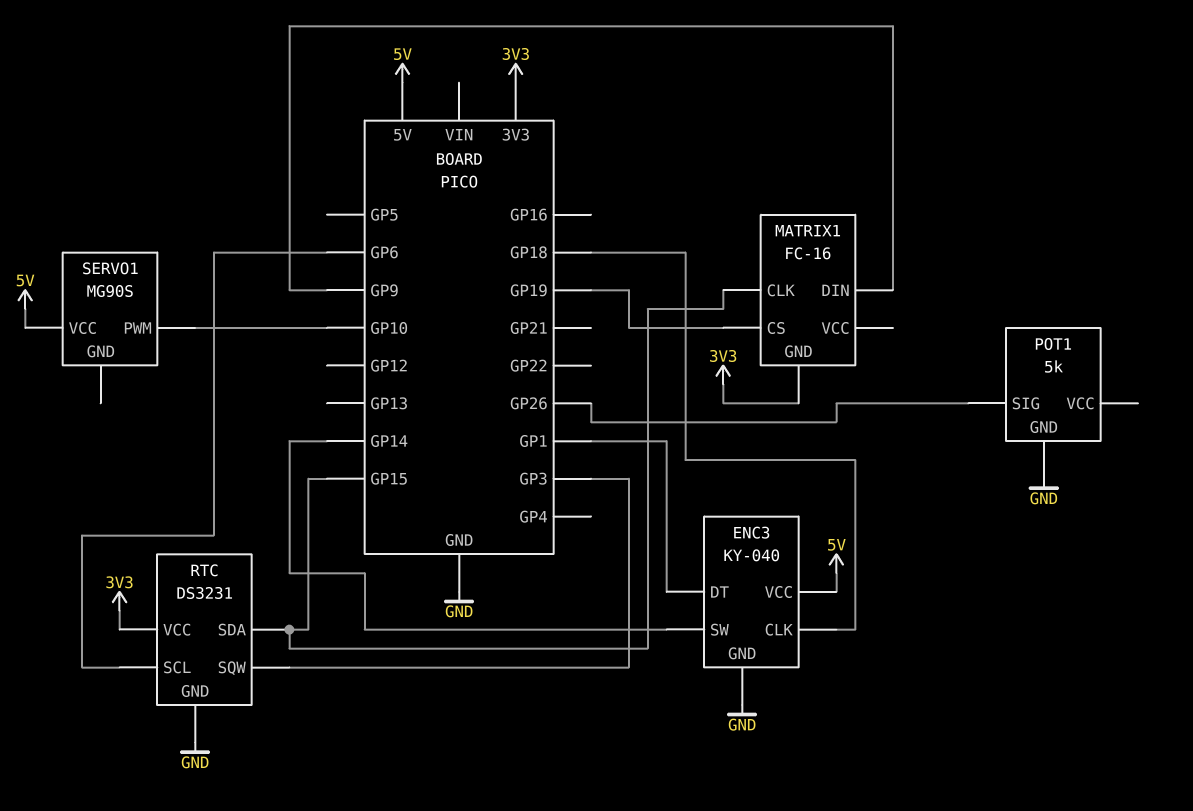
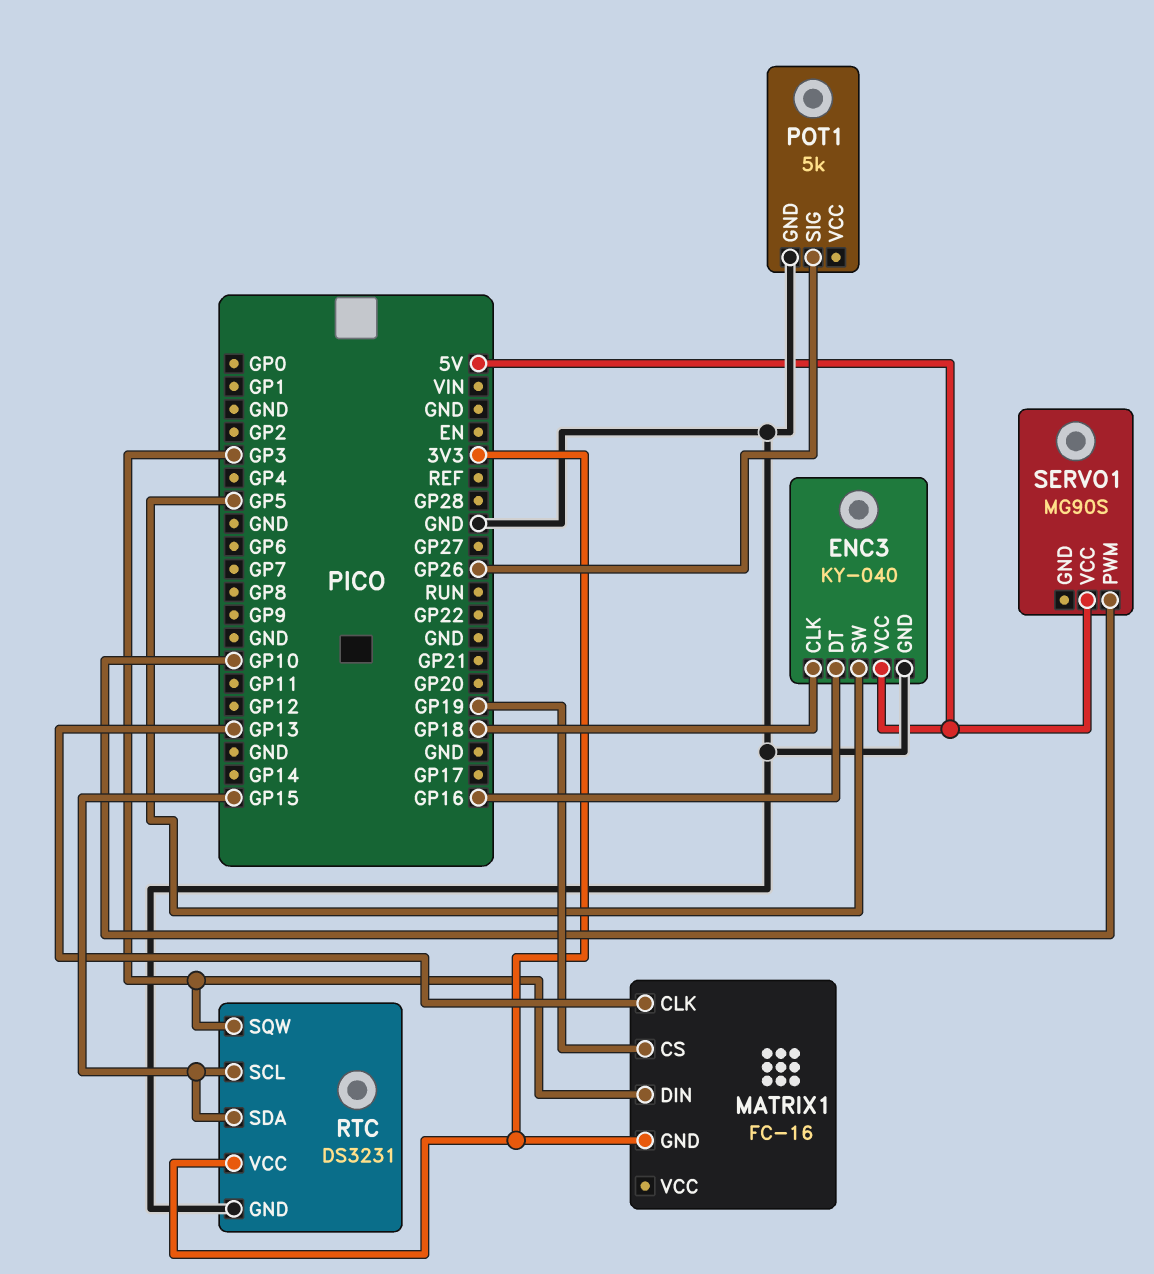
ENC3 pin DT: GP1 -> GP16
ENC3 pin SW: GP14 -> GP5
MATRIX1 pin CLK: GP15 -> GP13
MATRIX1 pin DIN: GP9 -> GP3
RTC pin SCL: GP6 -> GP15

